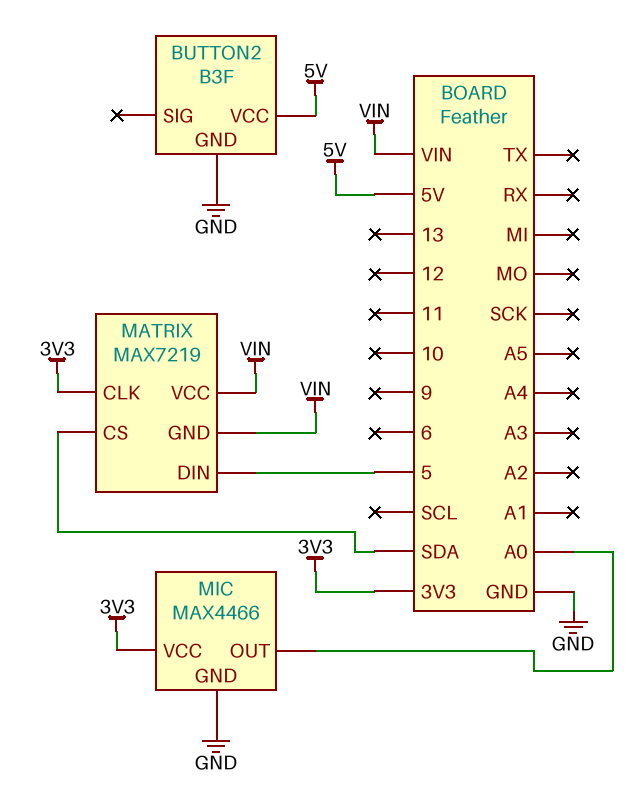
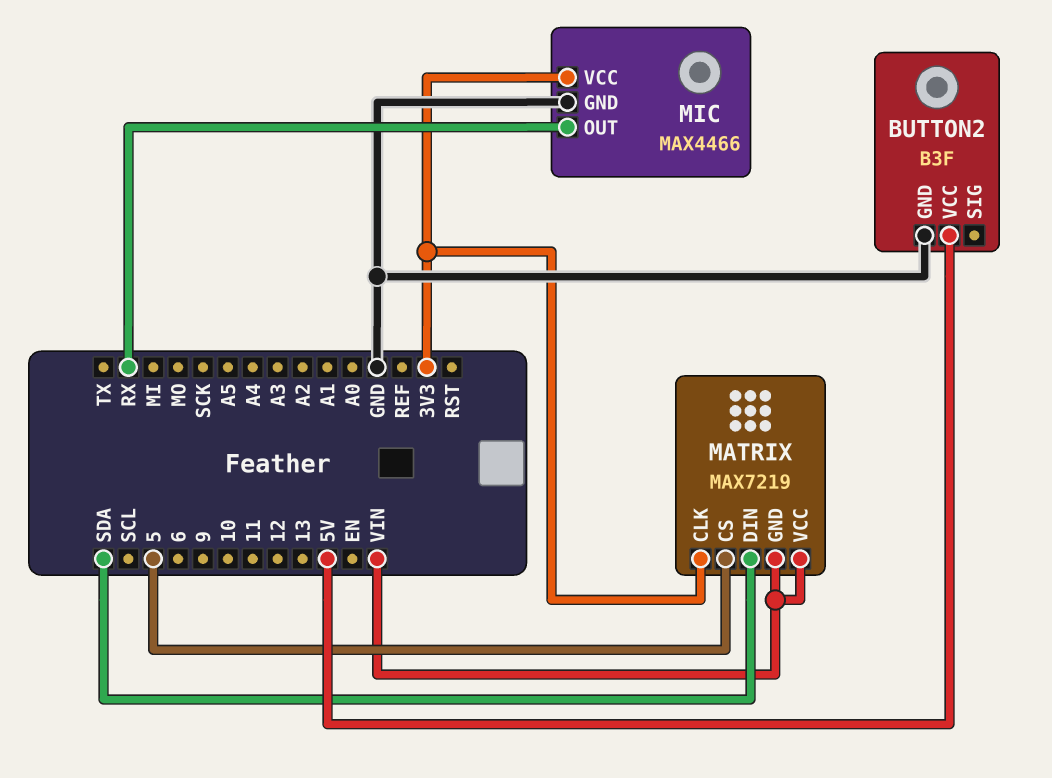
MATRIX pin CS: SDA -> 5
MATRIX pin DIN: 5 -> SDA
MIC pin OUT: A0 -> RX

